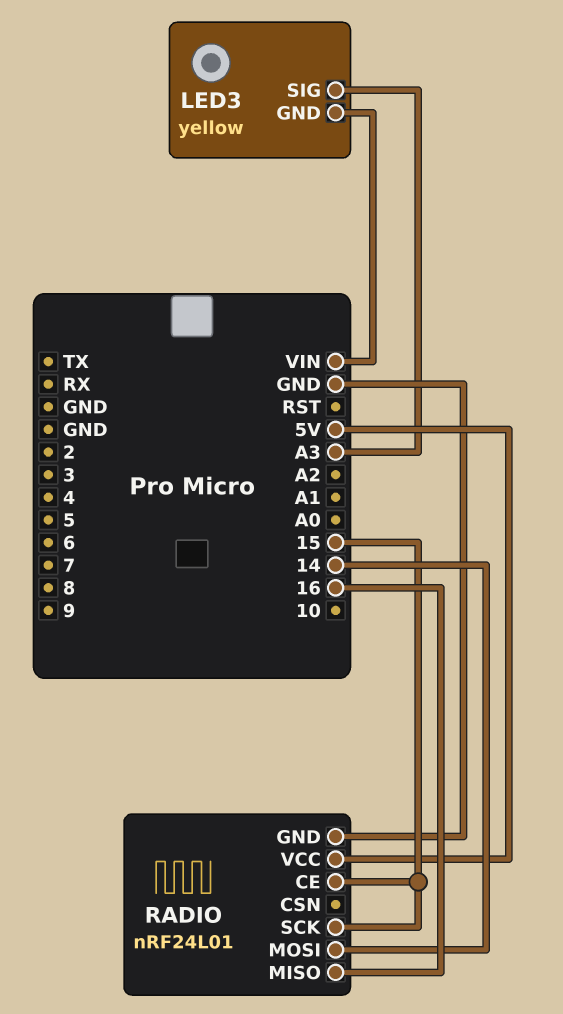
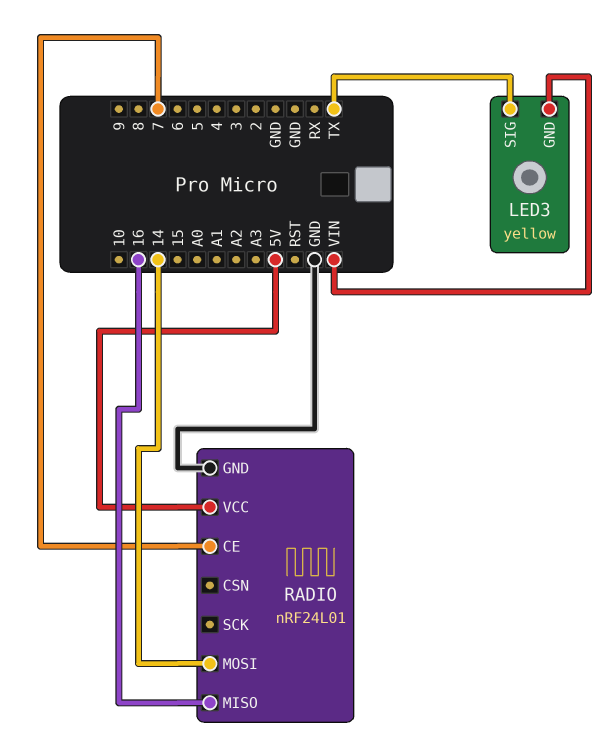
LED3 pin SIG: A3 -> TX
RADIO pin CE: 15 -> 7
RADIO pin SCK: 15 -> none

